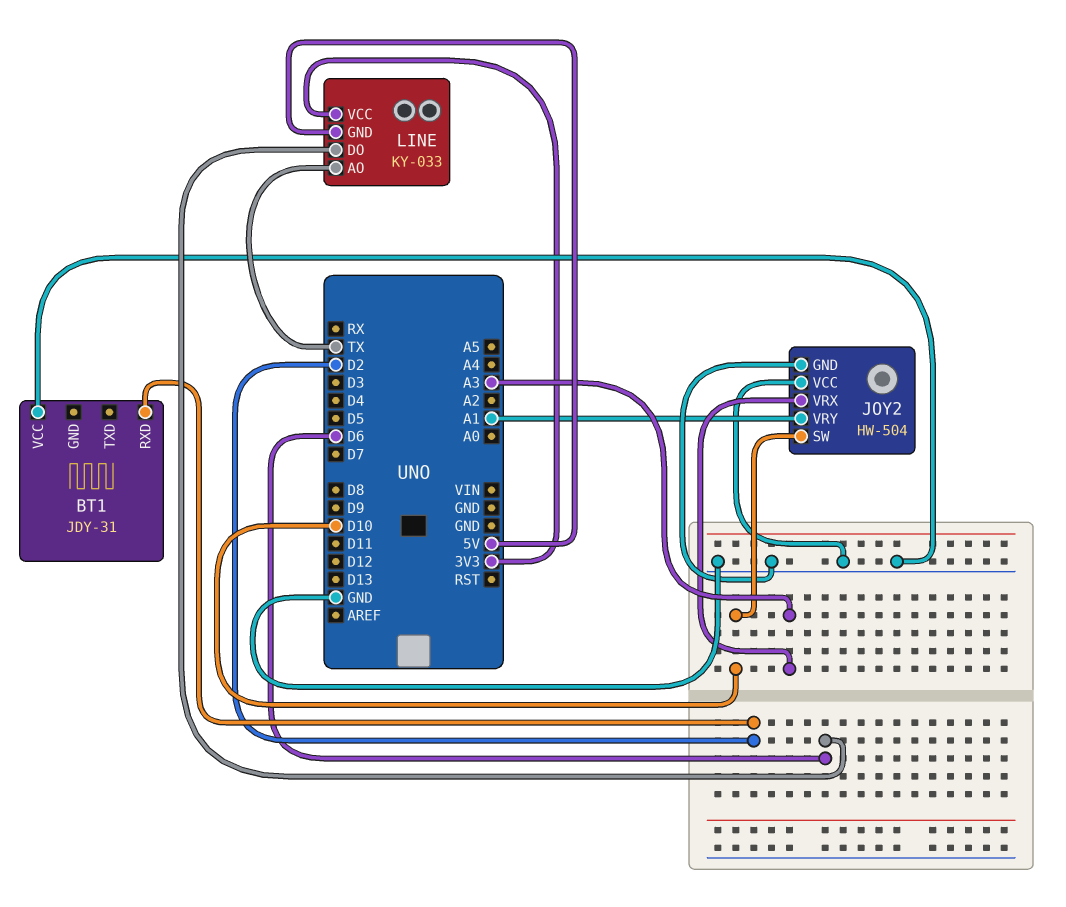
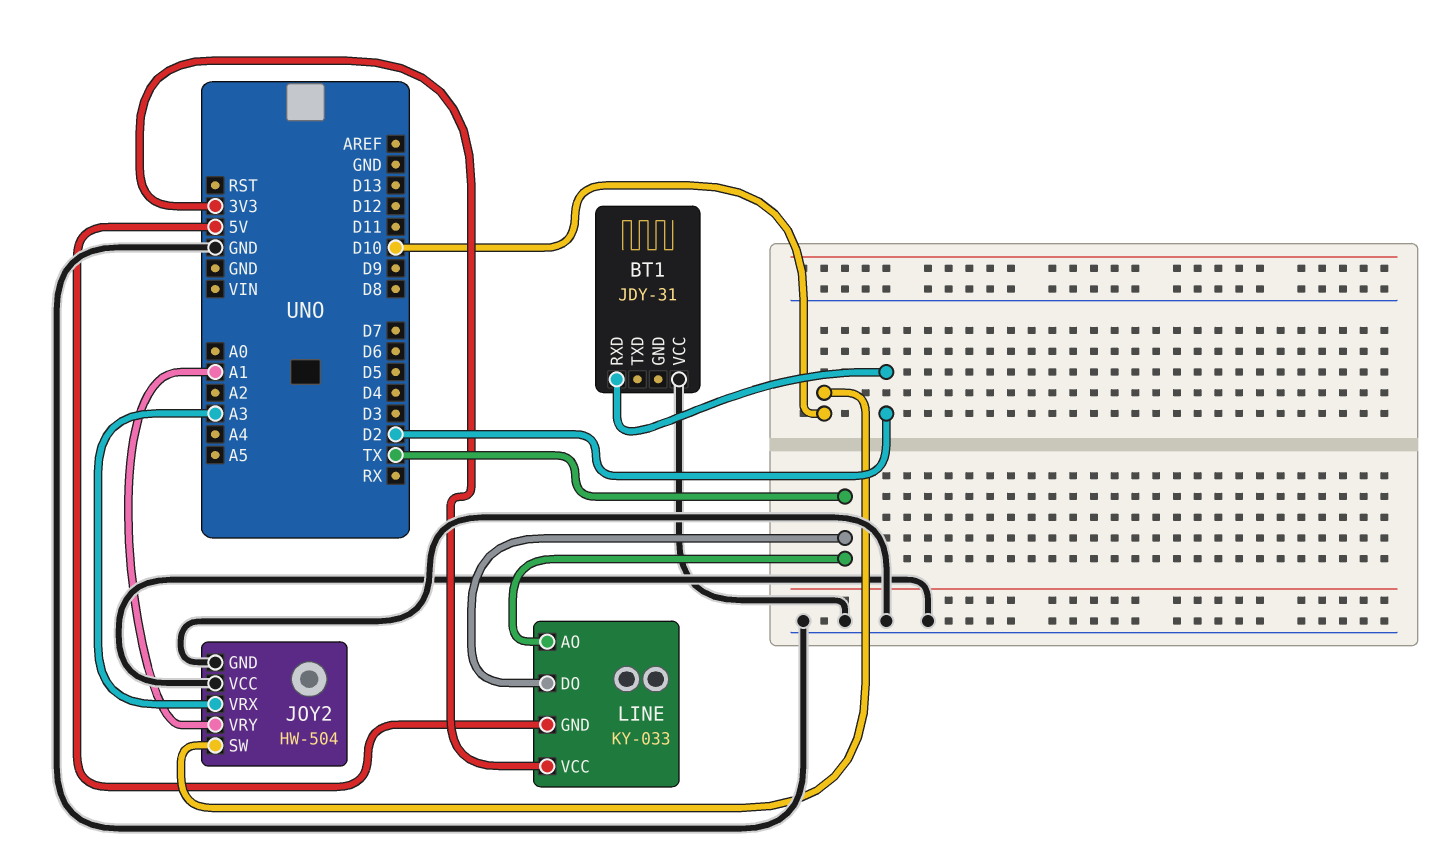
LINE pin DO: D6 -> TX

